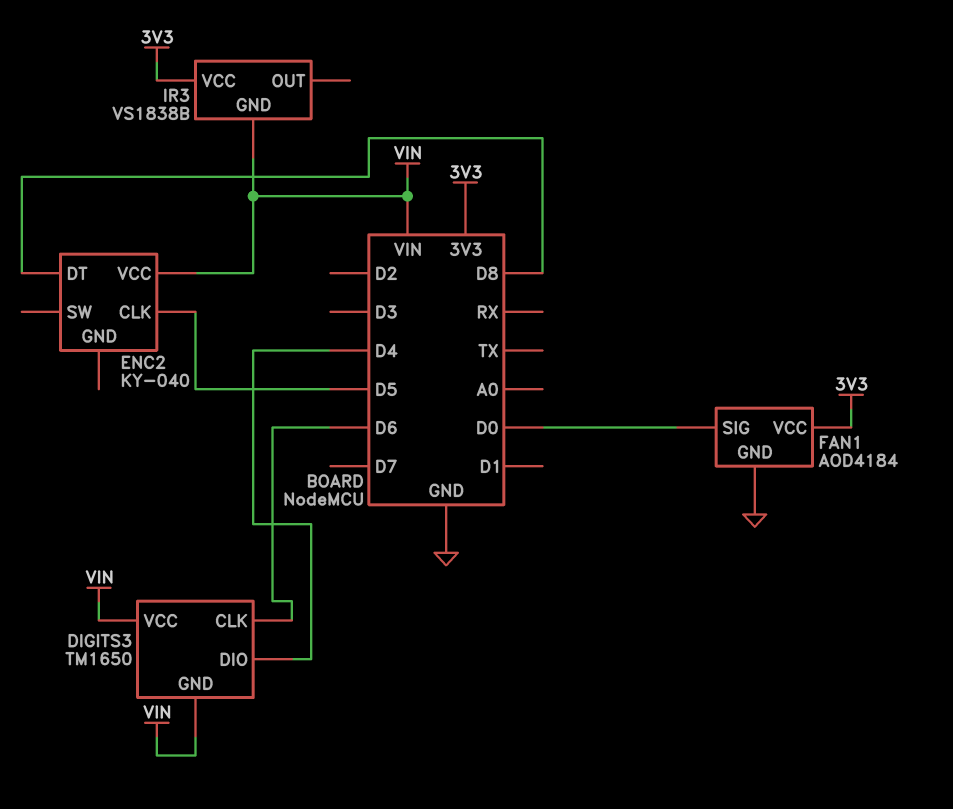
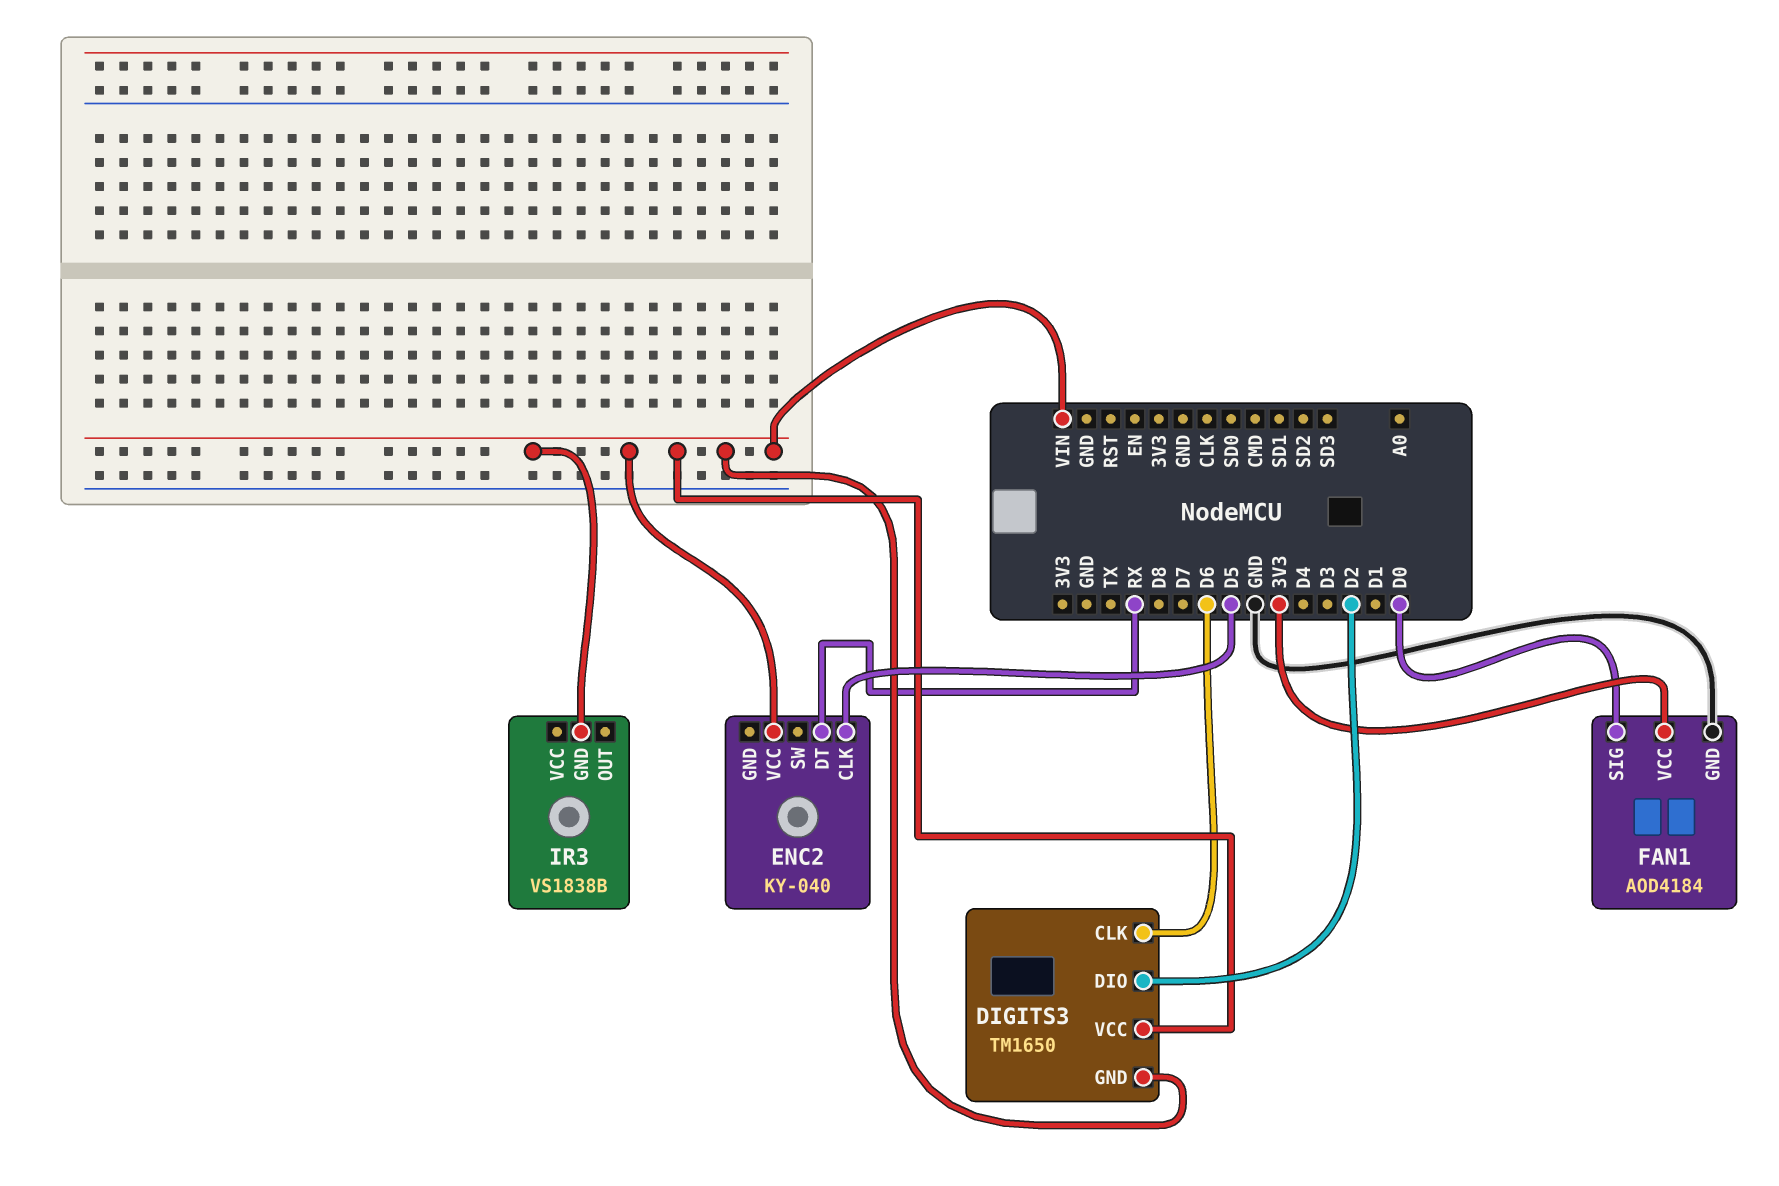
DIGITS3 pin DIO: D4 -> D2
ENC2 pin DT: D8 -> RX
IR3 pin VCC: 3V3 -> none

